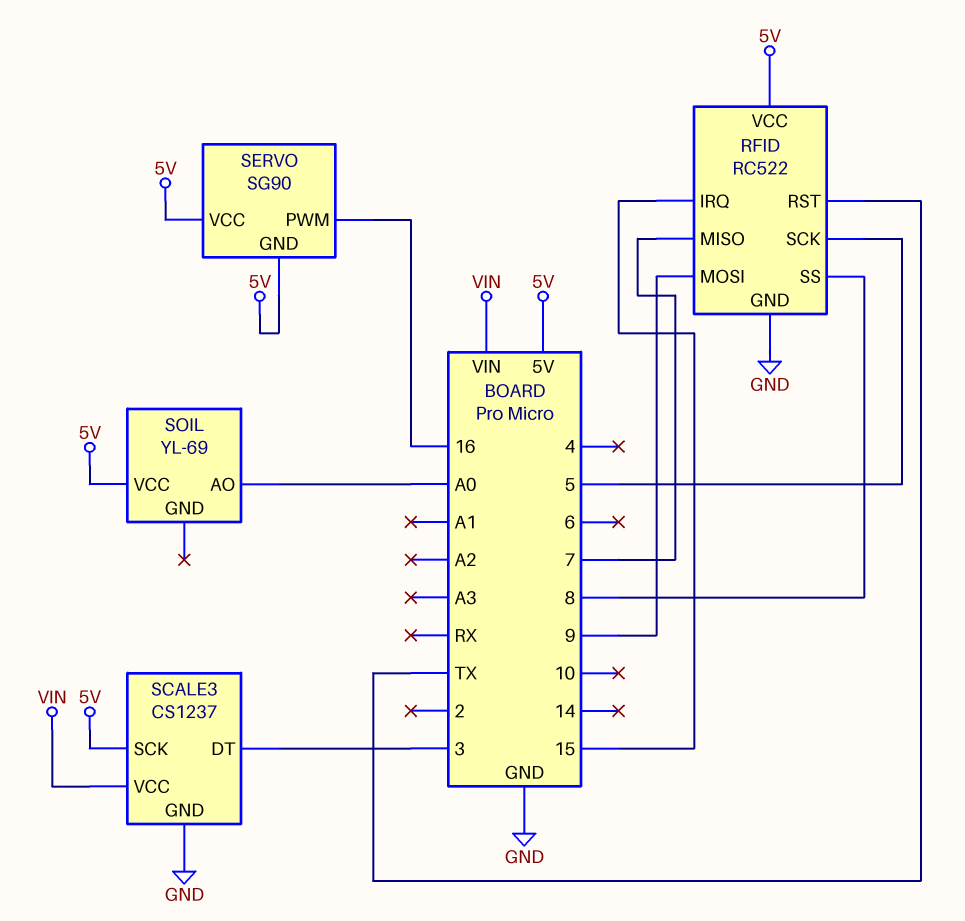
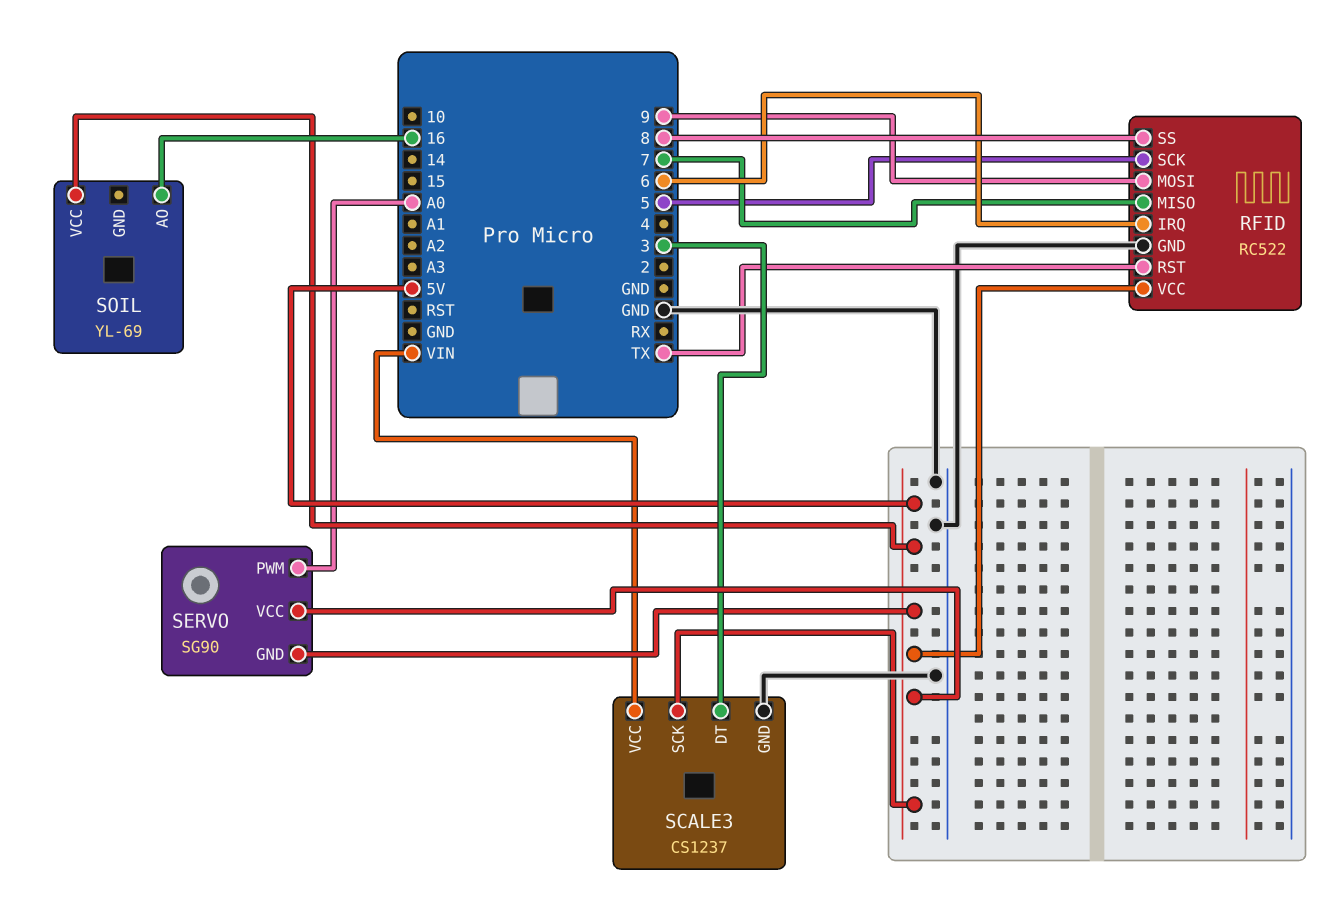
RFID pin IRQ: 15 -> 6
SERVO pin PWM: 16 -> A0
SOIL pin AO: A0 -> 16

